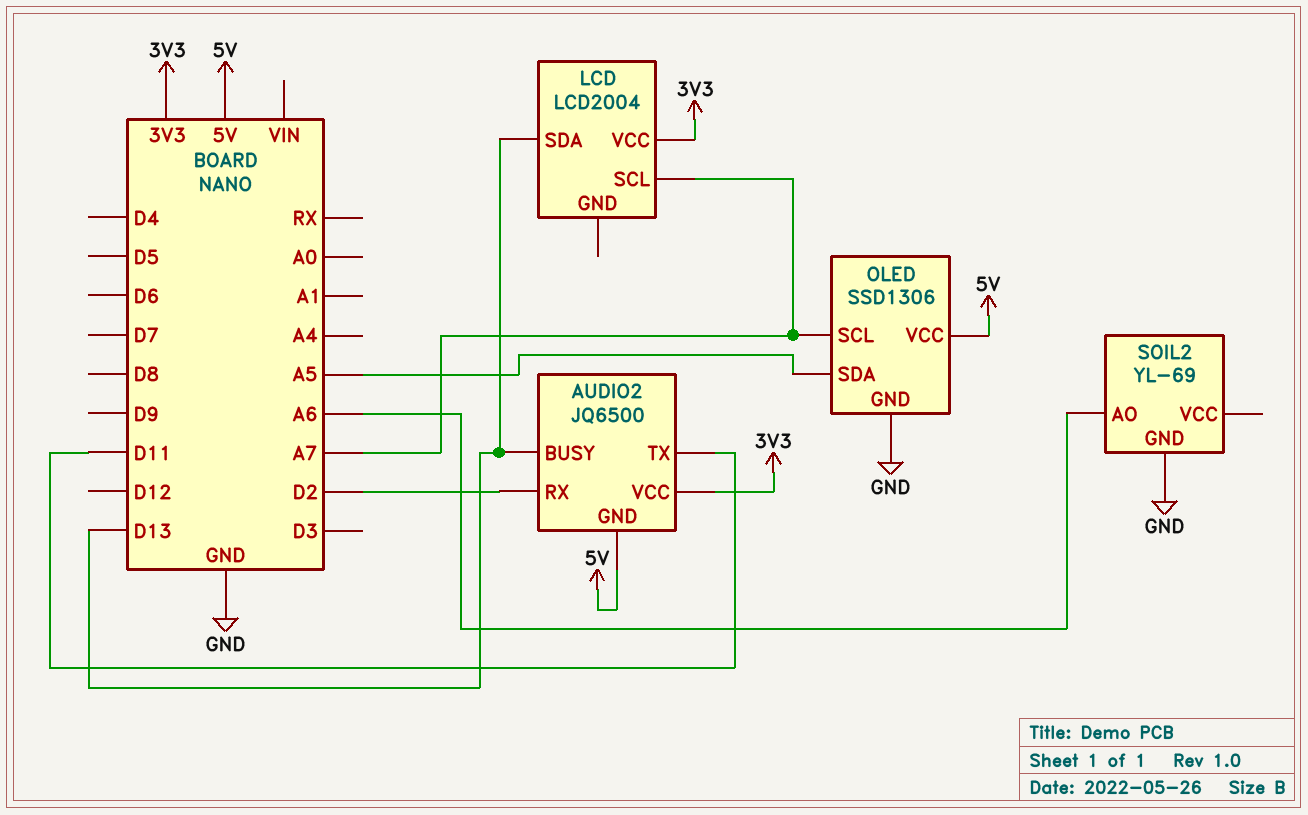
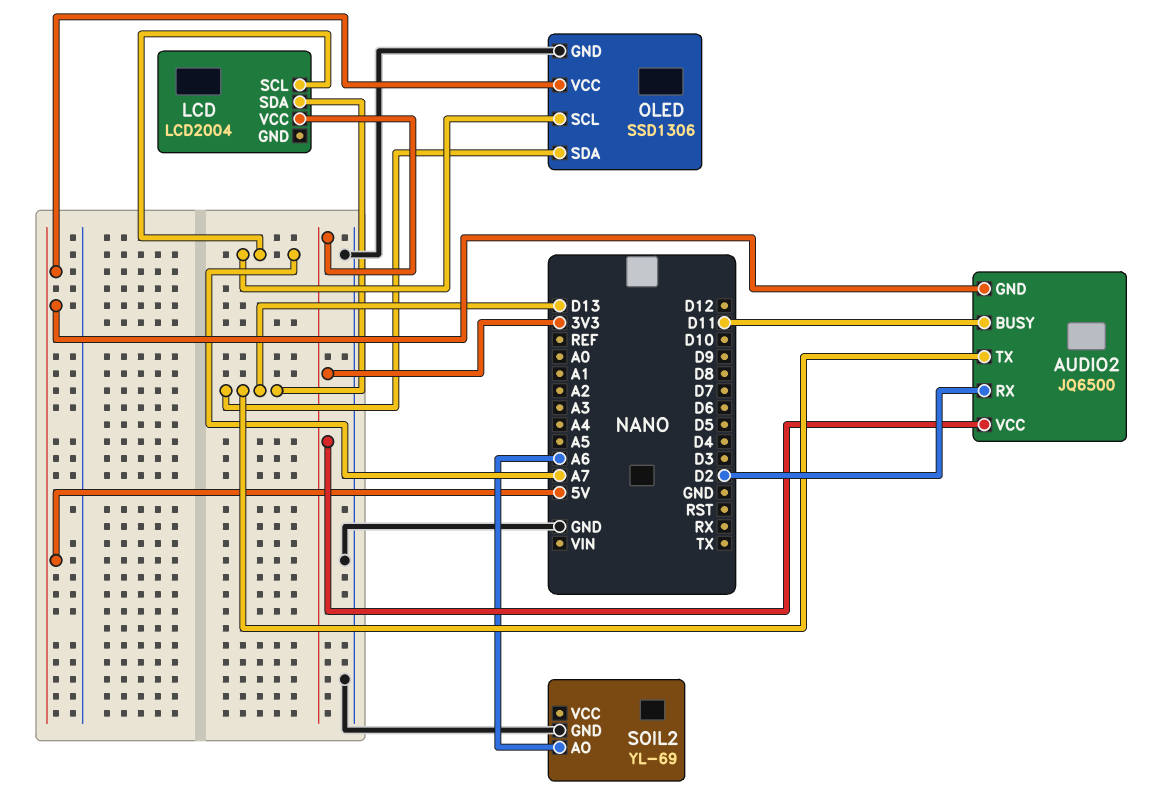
AUDIO2 pin BUSY: D13 -> D11
AUDIO2 pin TX: D11 -> D13
OLED pin SDA: A5 -> D13

